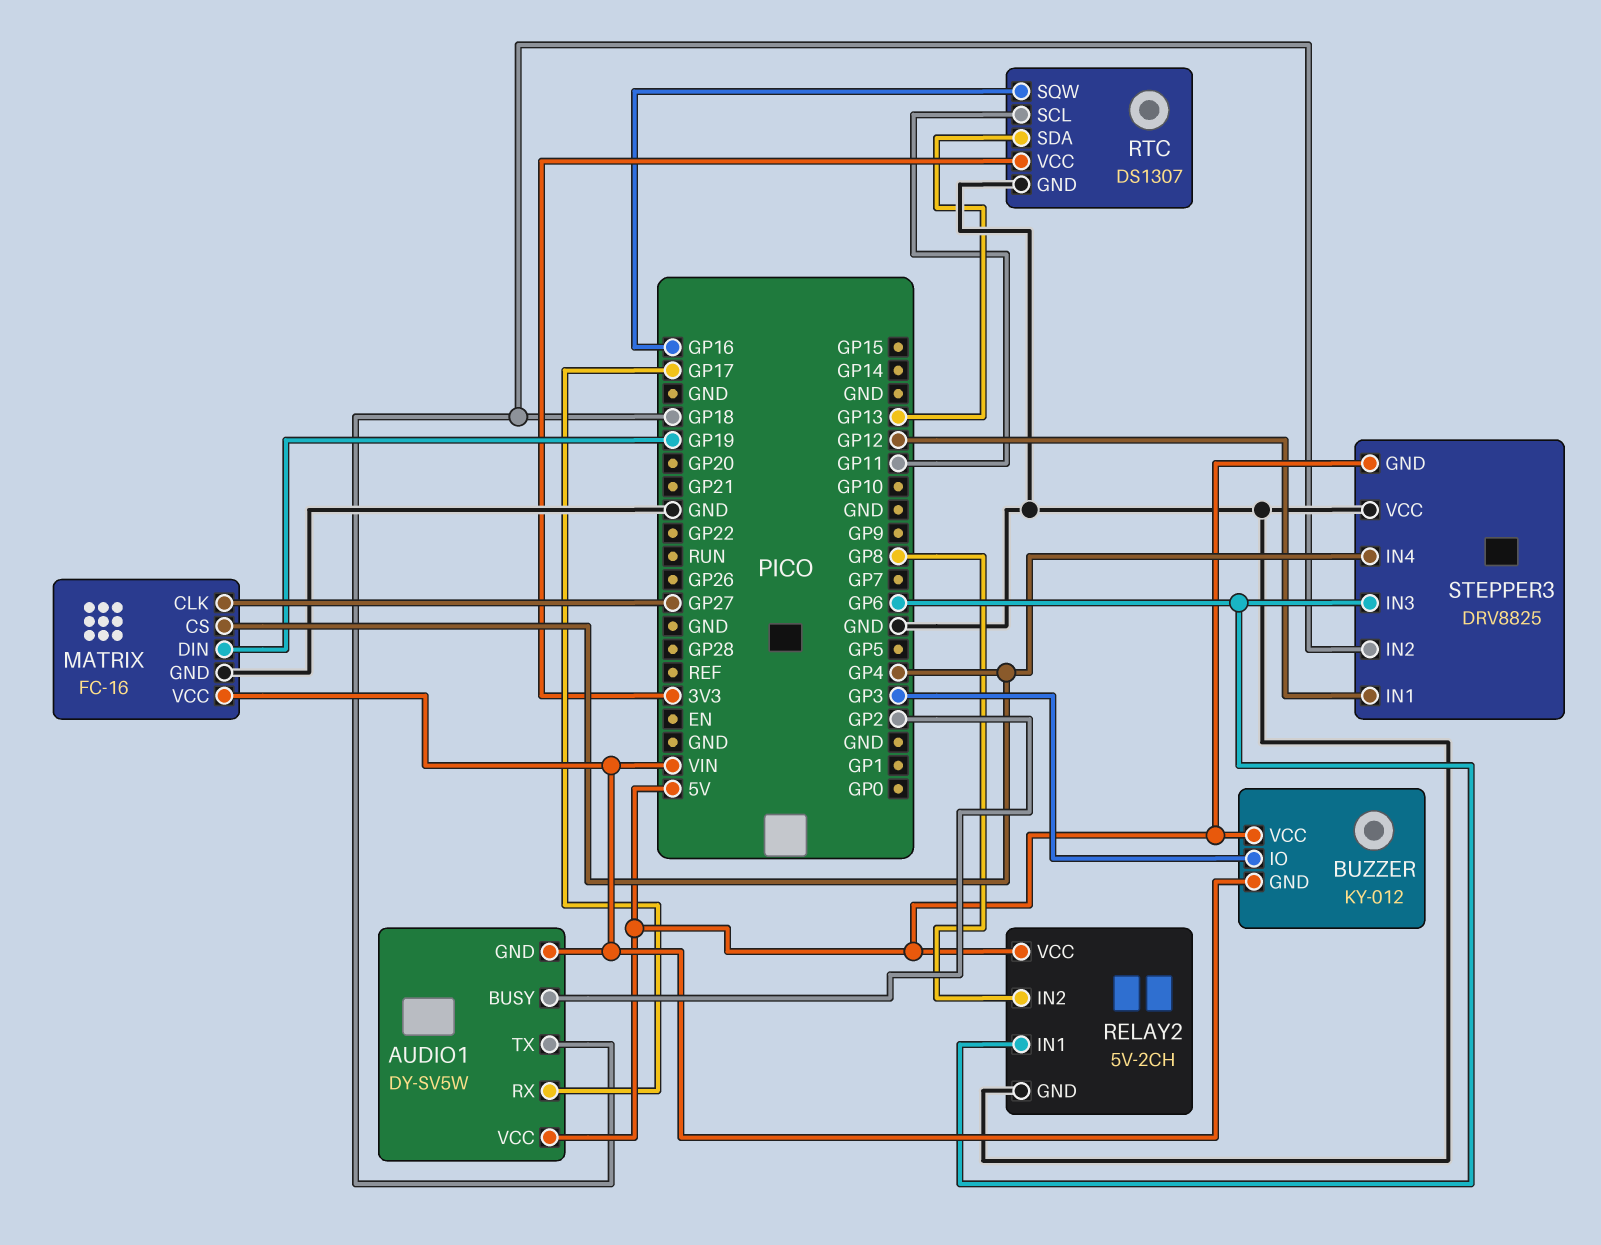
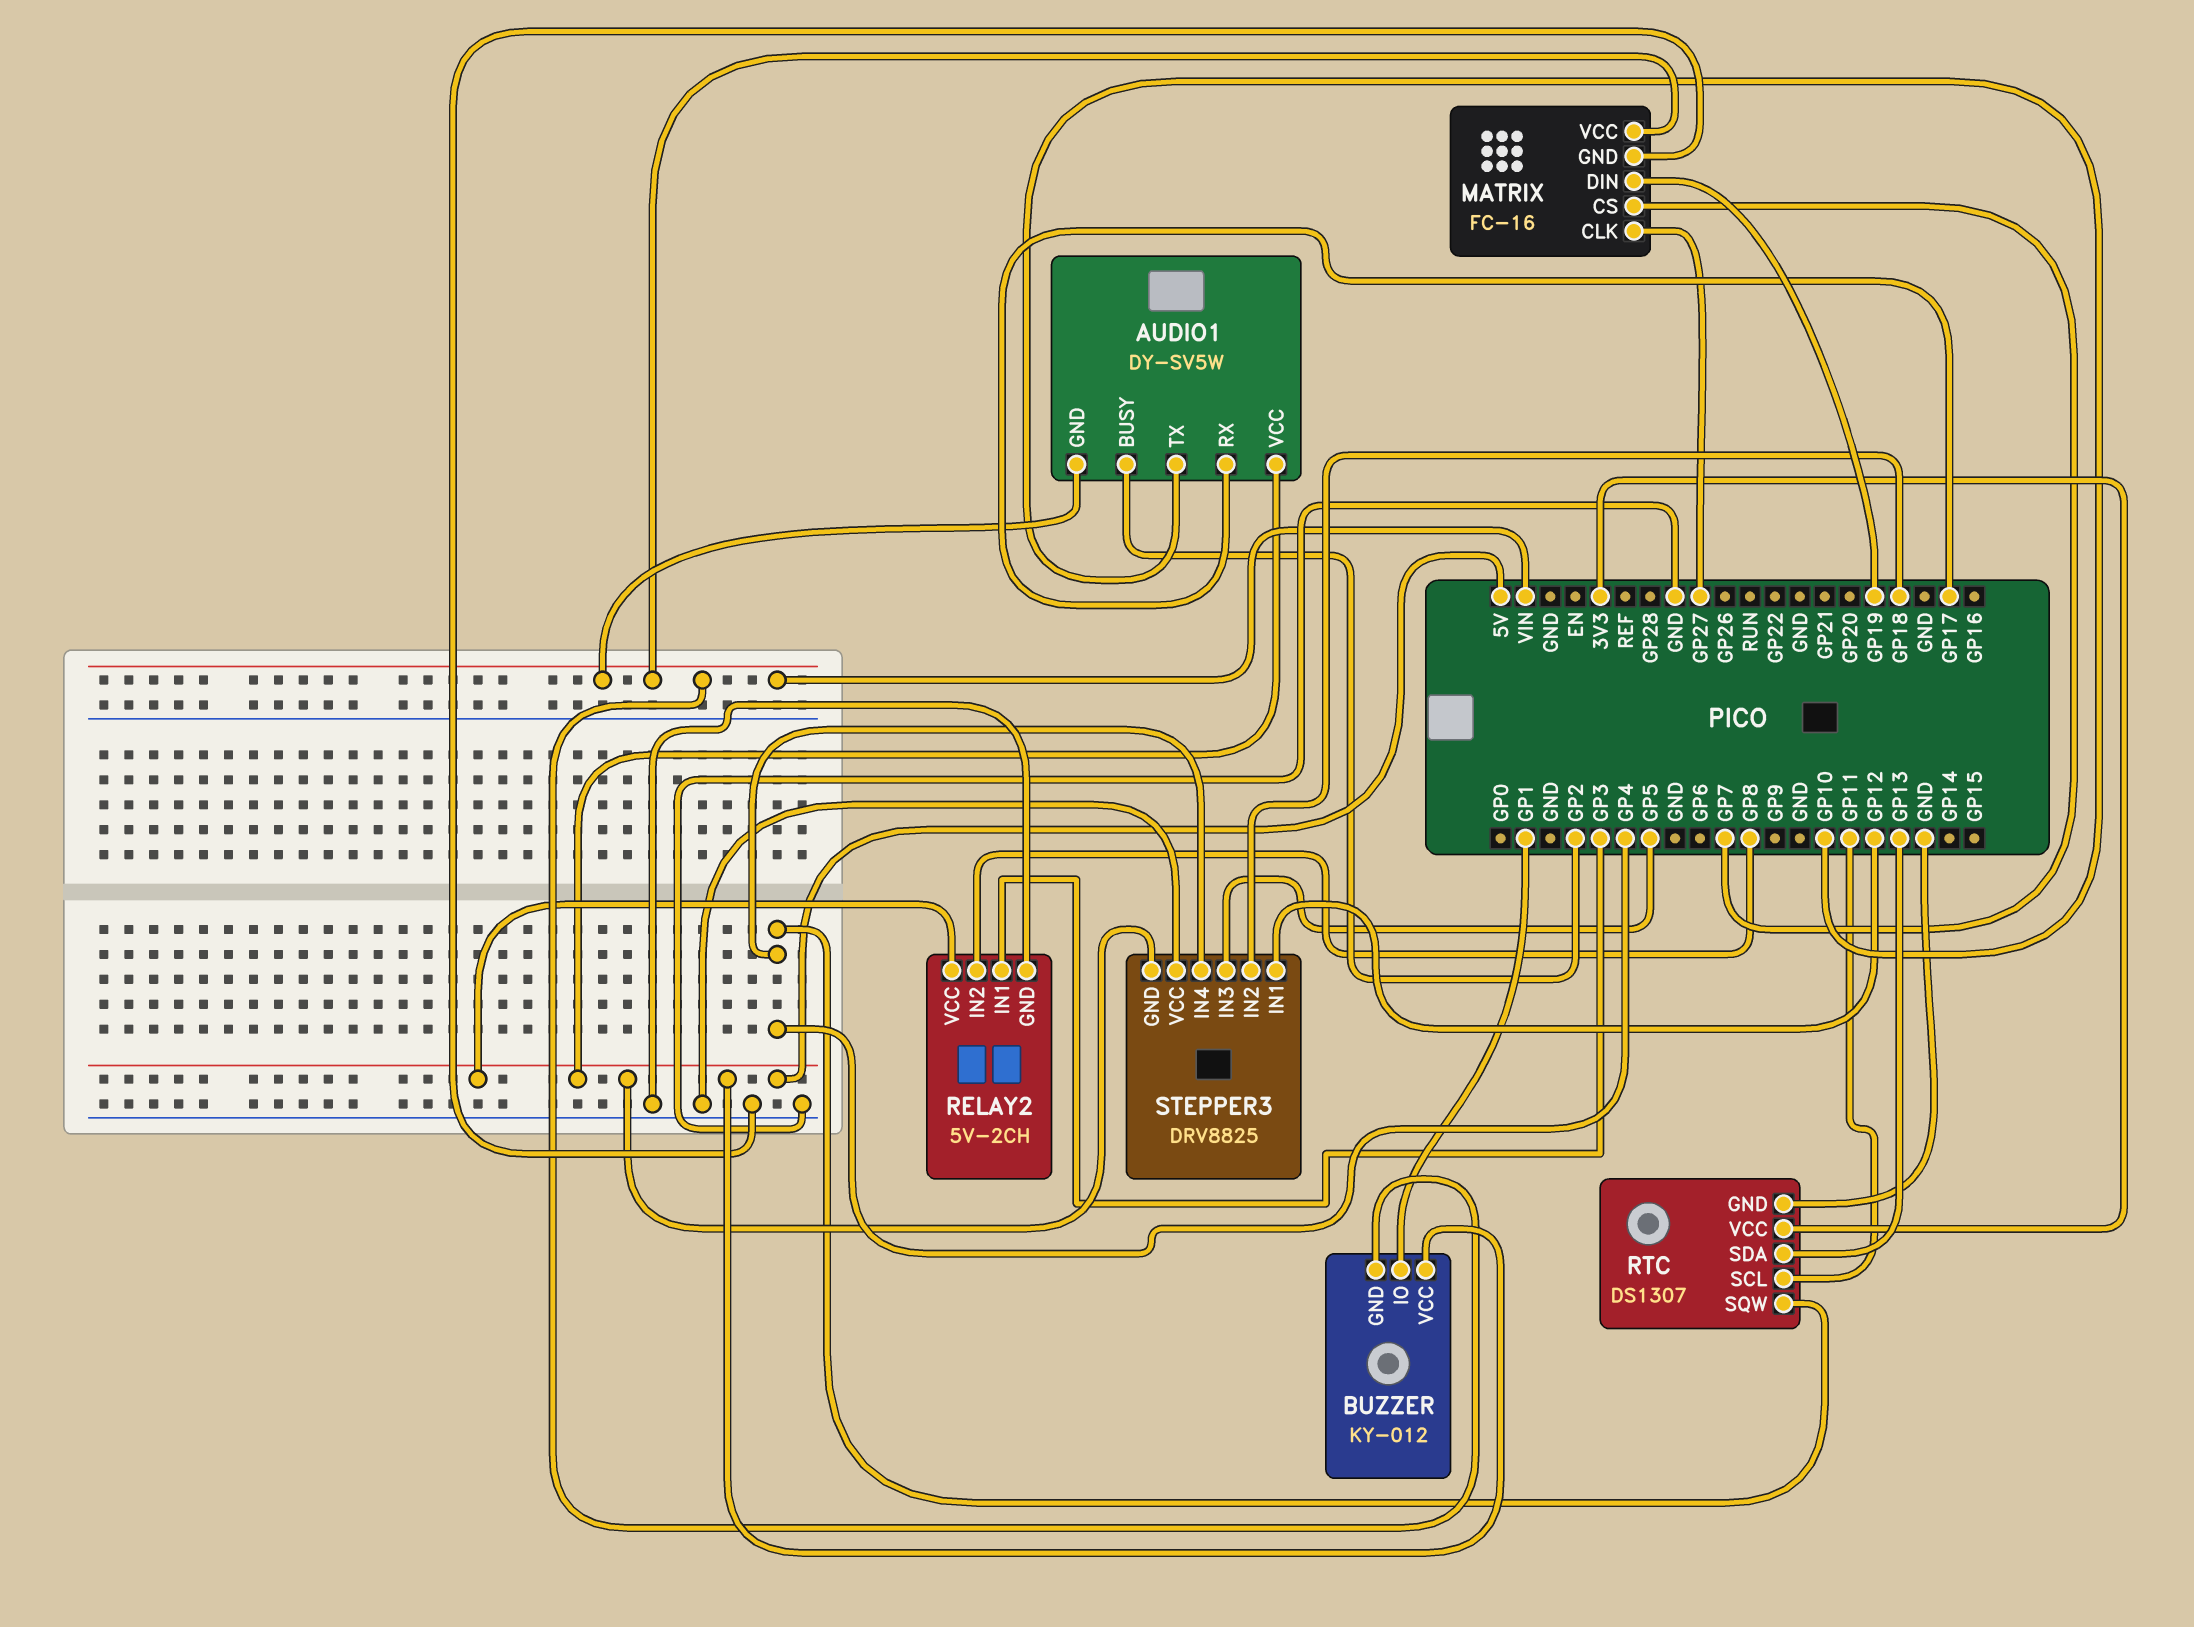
AUDIO1 pin TX: GP18 -> GP10
BUZZER pin IO: GP3 -> GP1
MATRIX pin CS: GP4 -> GP7
RELAY2 pin IN1: GP6 -> GP3
RTC pin SQW: GP16 -> GP4
STEPPER3 pin IN3: GP6 -> GP5

